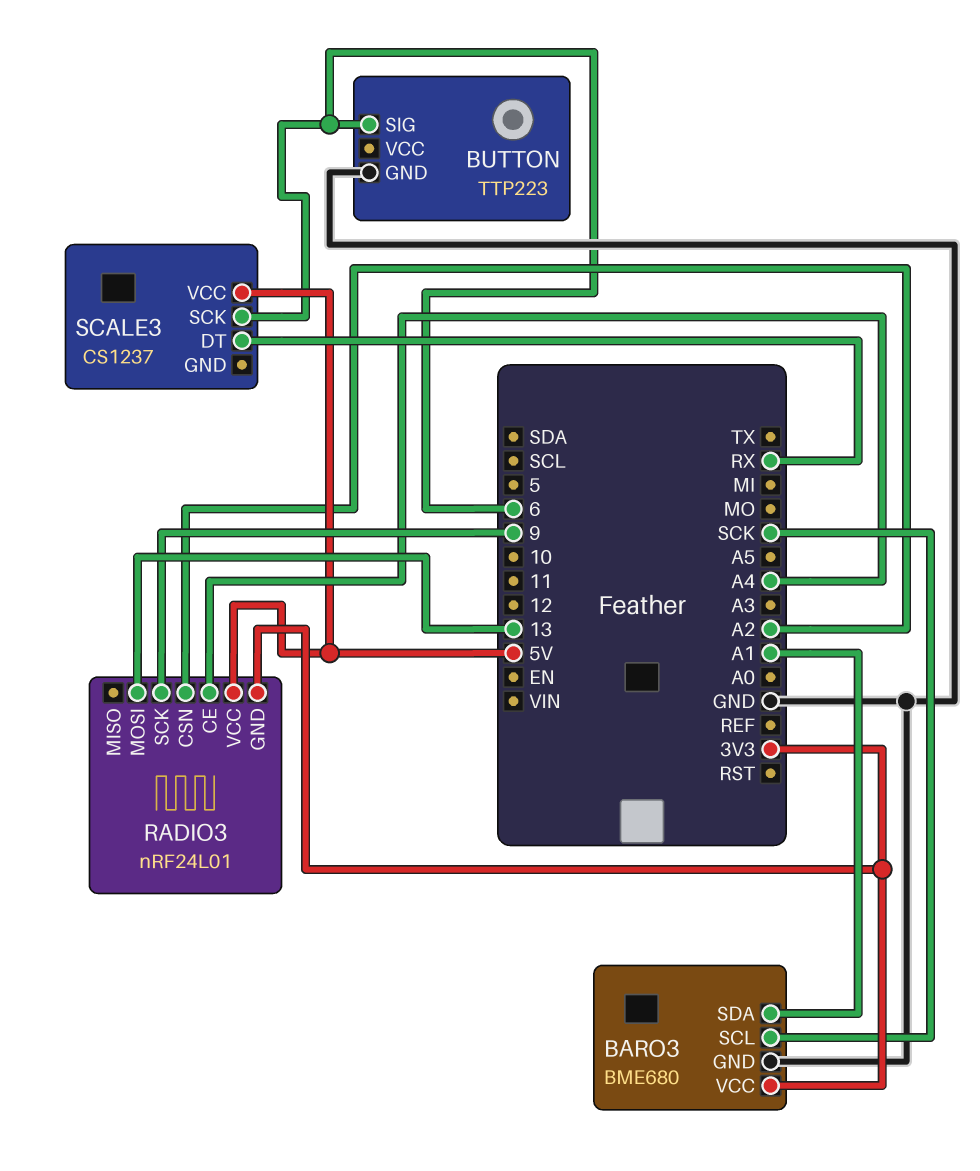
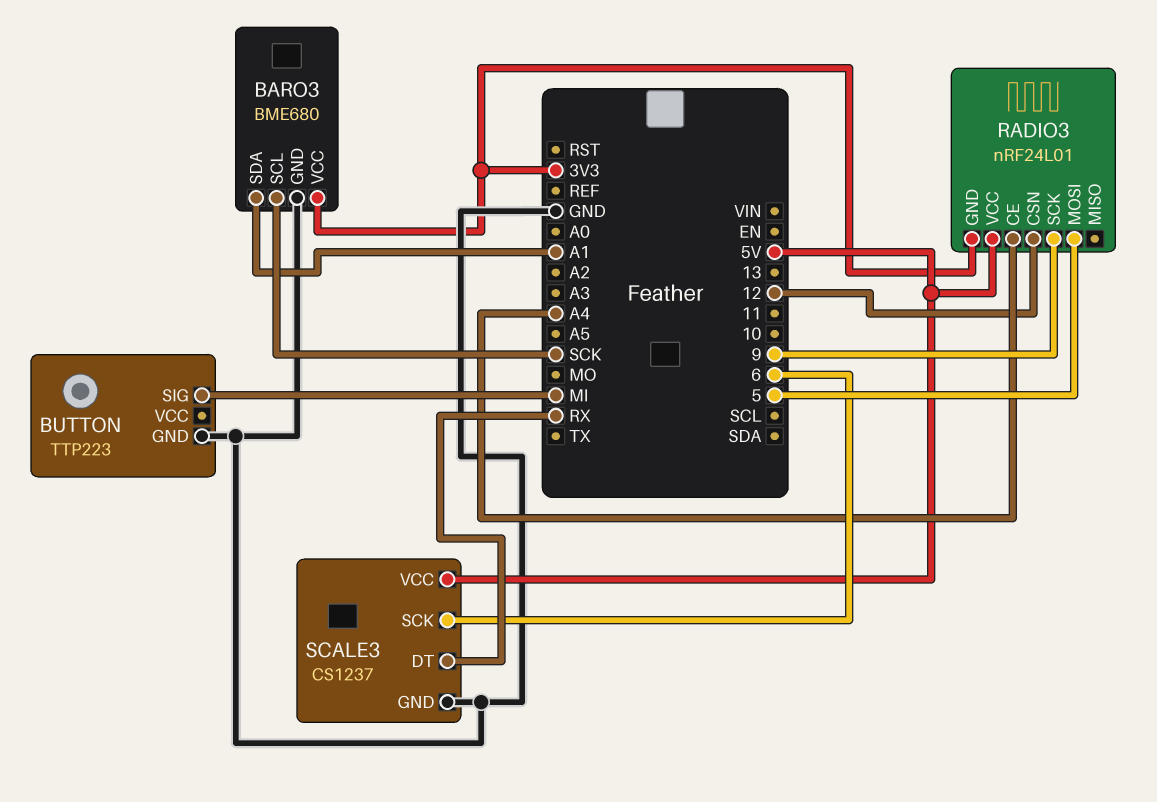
BUTTON pin SIG: 6 -> MI
RADIO3 pin CSN: A2 -> 12
RADIO3 pin MOSI: 13 -> 5
SCALE3 pin GND: none -> GND

